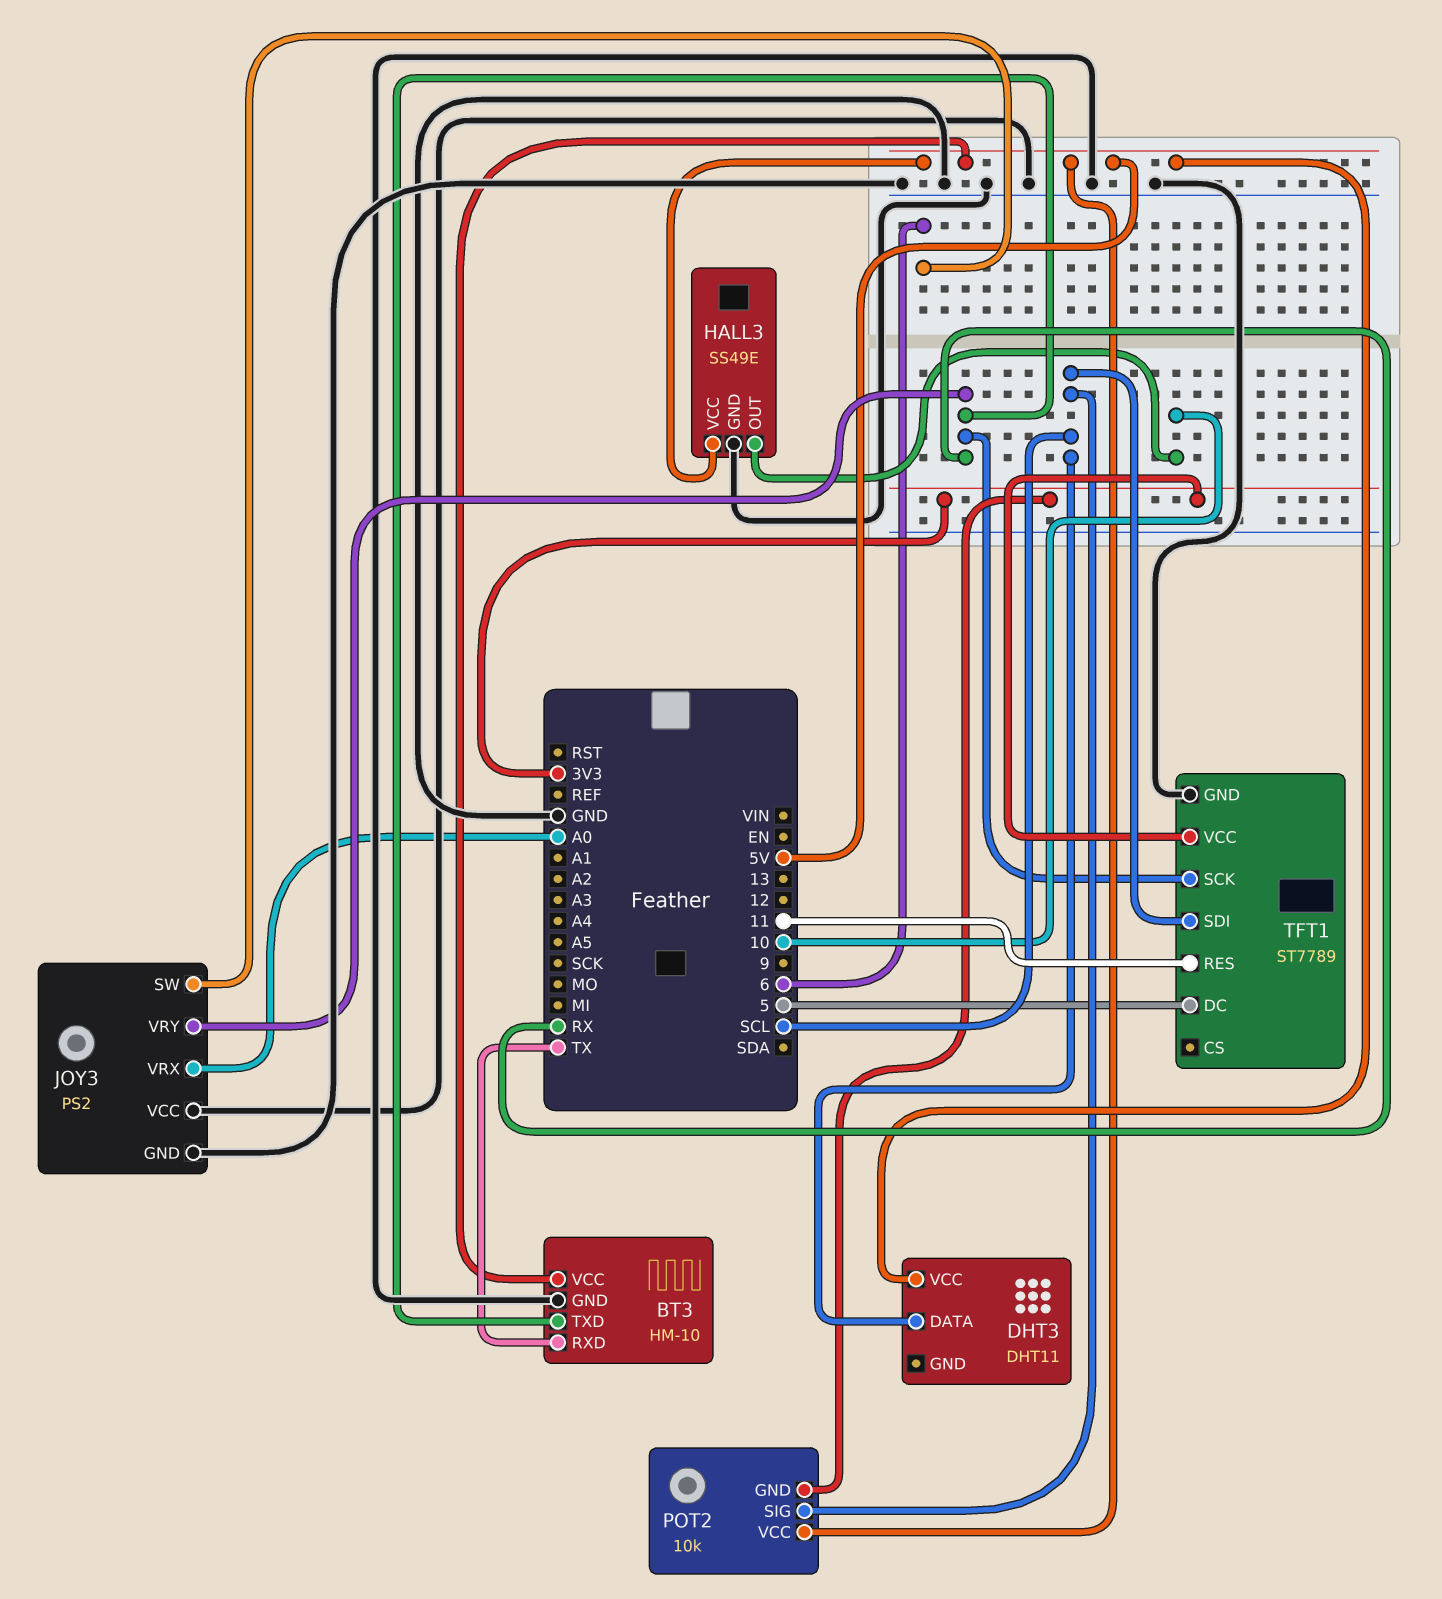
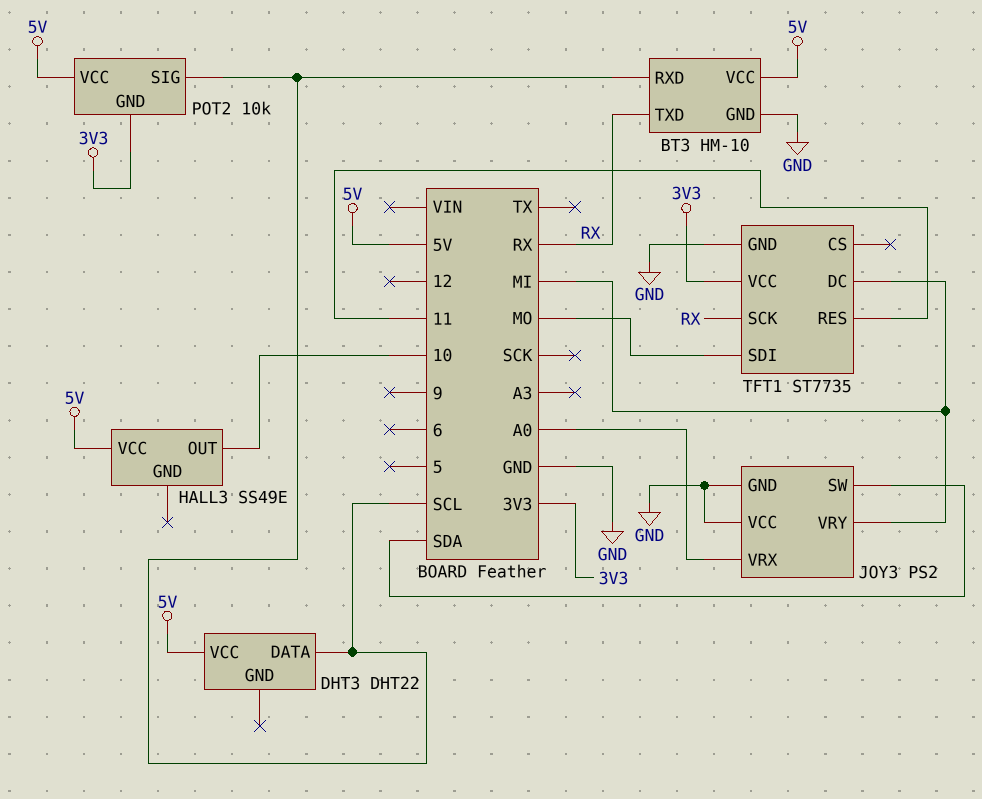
BT3 pin RXD: TX -> SCL
DHT3: DHT11 -> DHT22
HALL3 pin GND: GND -> none
JOY3 pin SW: 6 -> SDA
JOY3 pin VRY: RX -> MI
TFT1: ST7789 -> ST7735
TFT1 pin DC: 5 -> MI
TFT1 pin SDI: SCL -> MO

